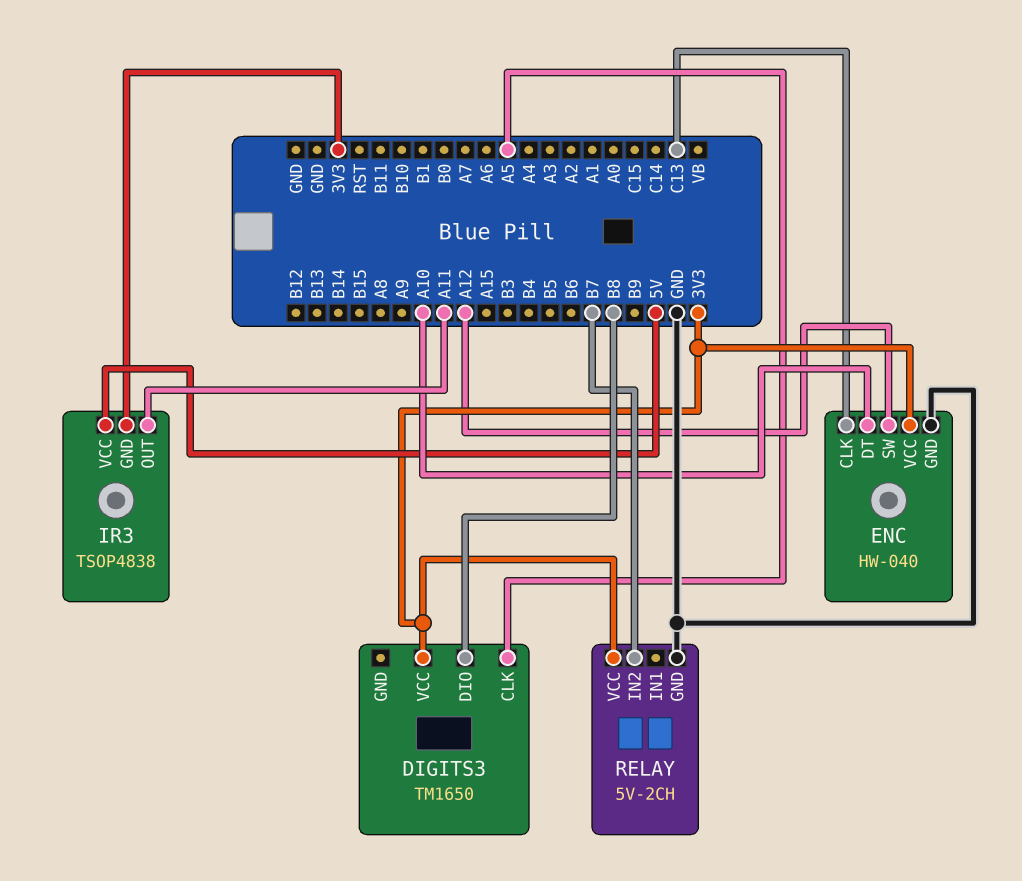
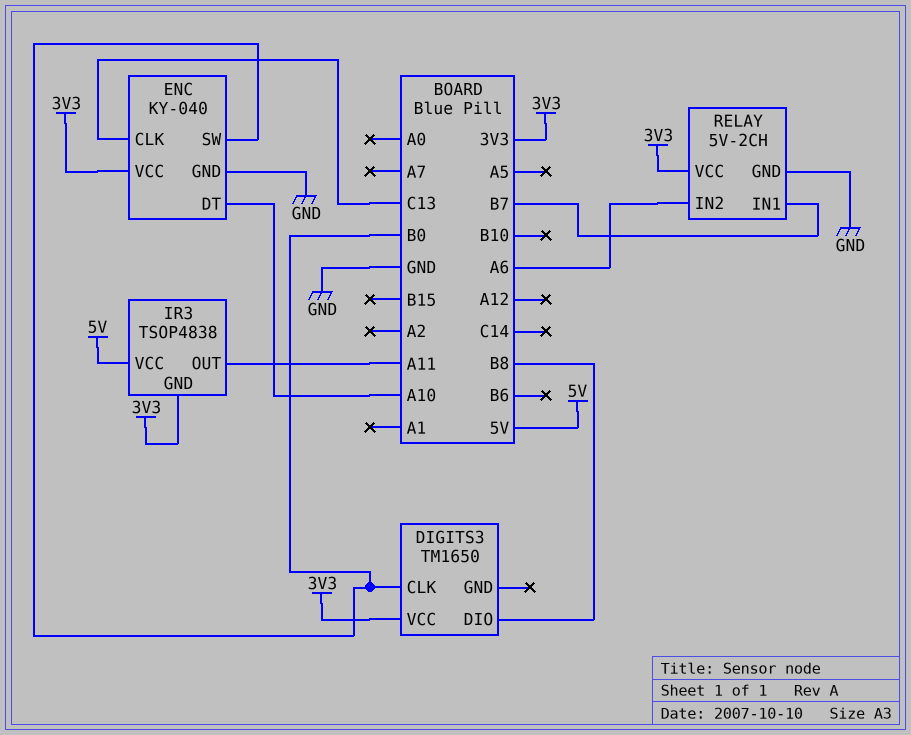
DIGITS3 pin CLK: A5 -> B0
ENC: HW-040 -> KY-040
ENC pin SW: A12 -> B0
RELAY pin IN1: none -> B7
RELAY pin IN2: B7 -> A6

